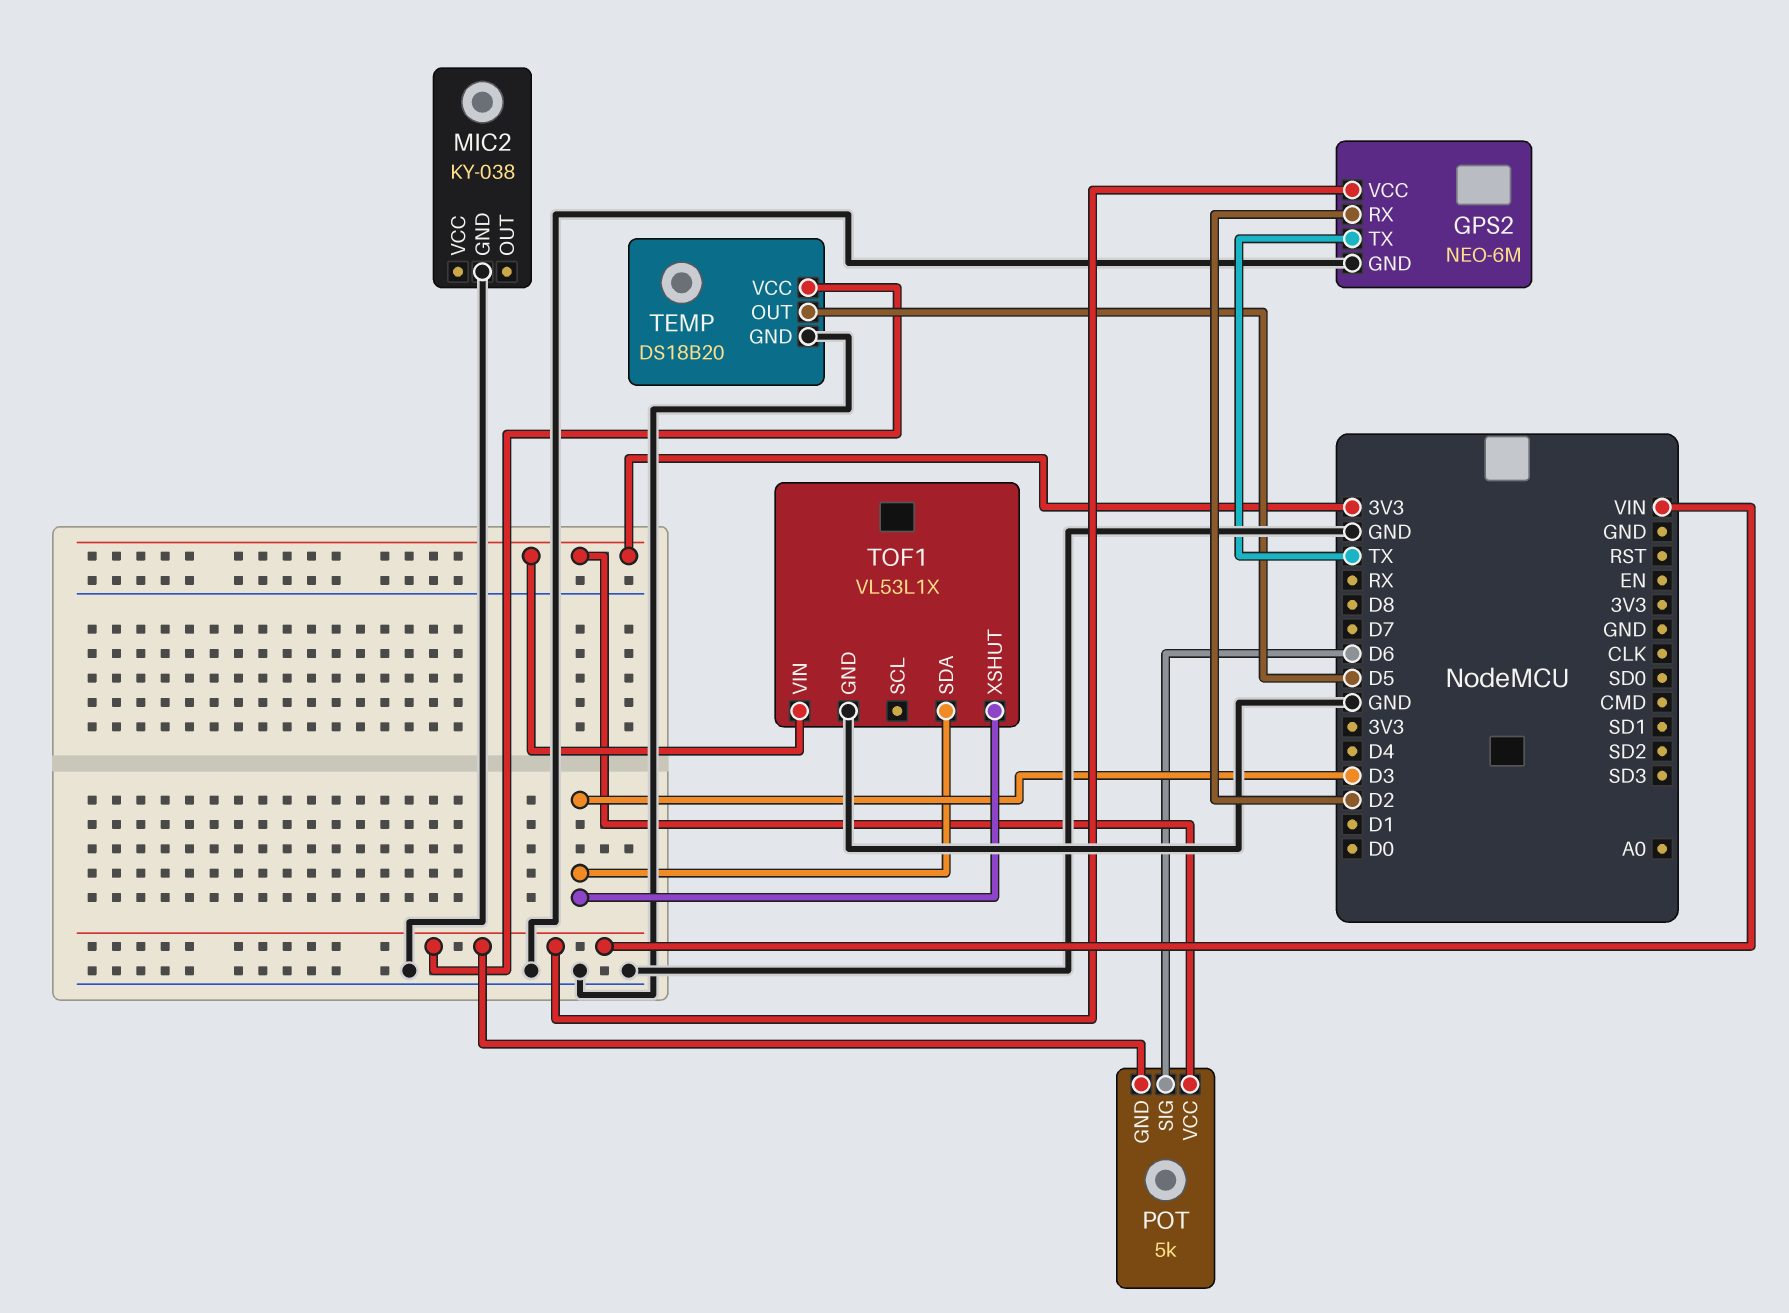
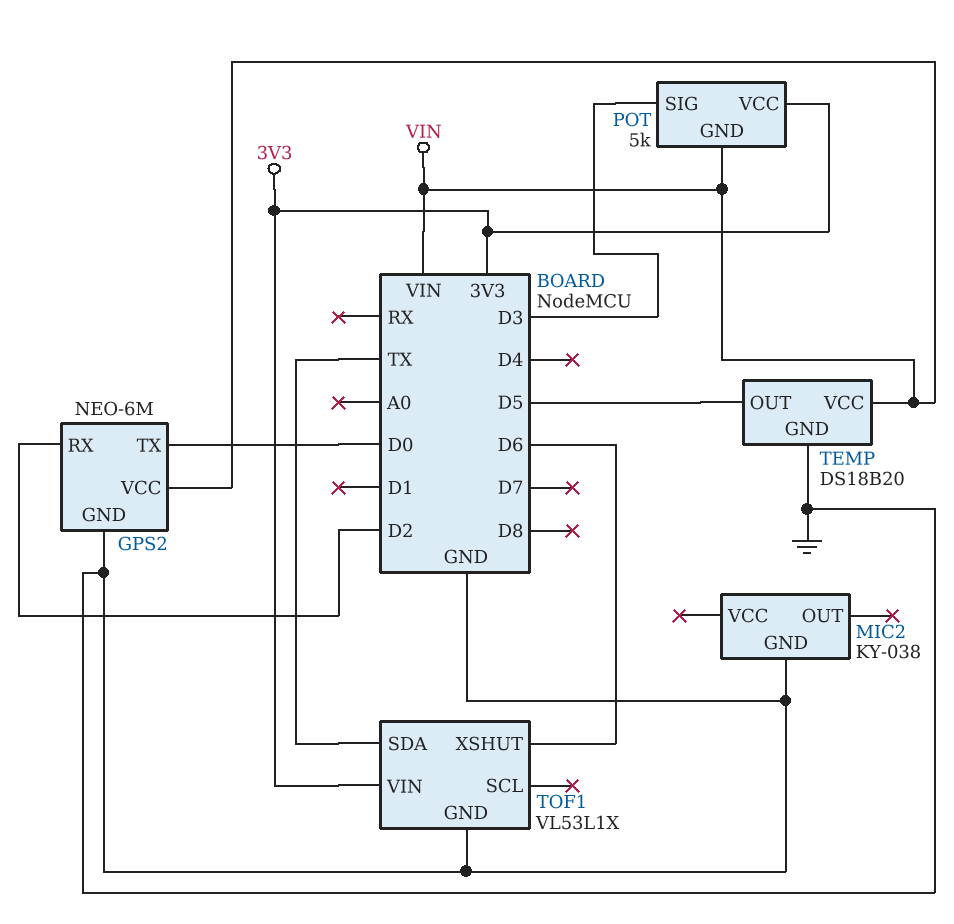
GPS2 pin TX: TX -> D0
POT pin SIG: D6 -> D3
TOF1 pin SDA: D3 -> TX
TOF1 pin XSHUT: D3 -> D6

